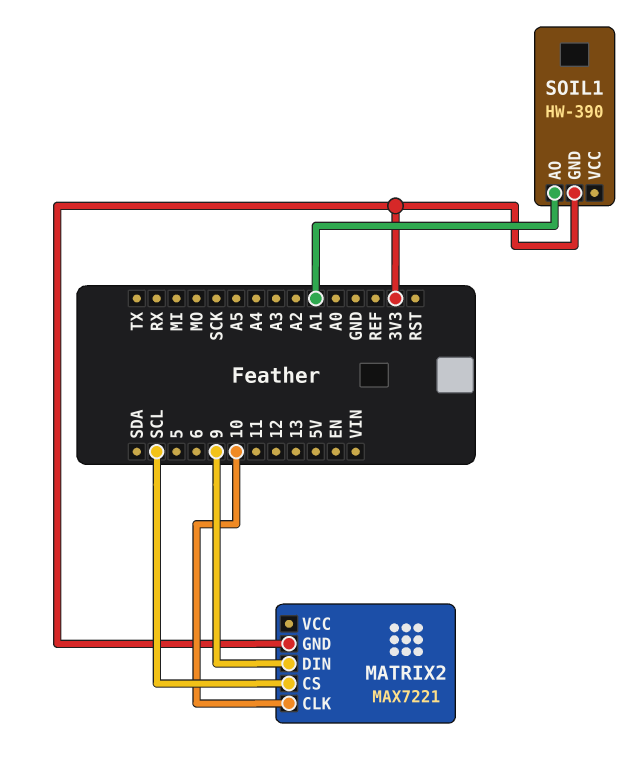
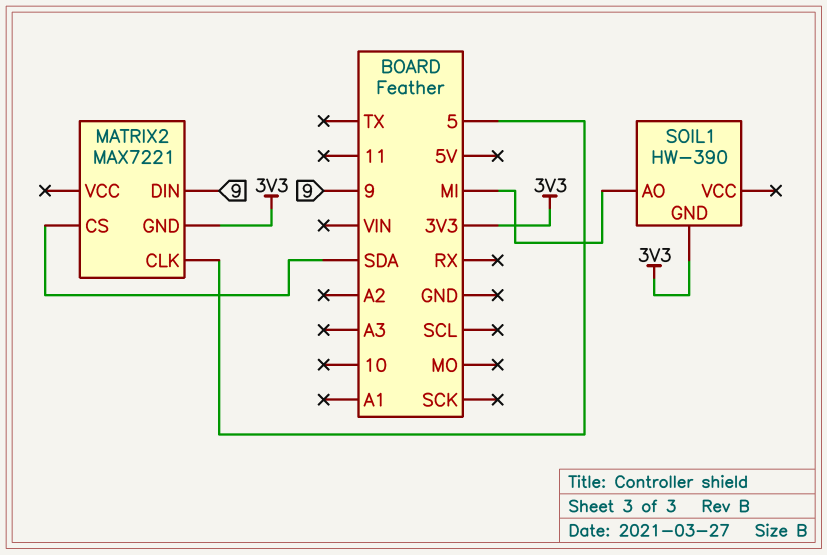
MATRIX2 pin CLK: 10 -> 5
MATRIX2 pin CS: SCL -> SDA
SOIL1 pin AO: A1 -> MI

